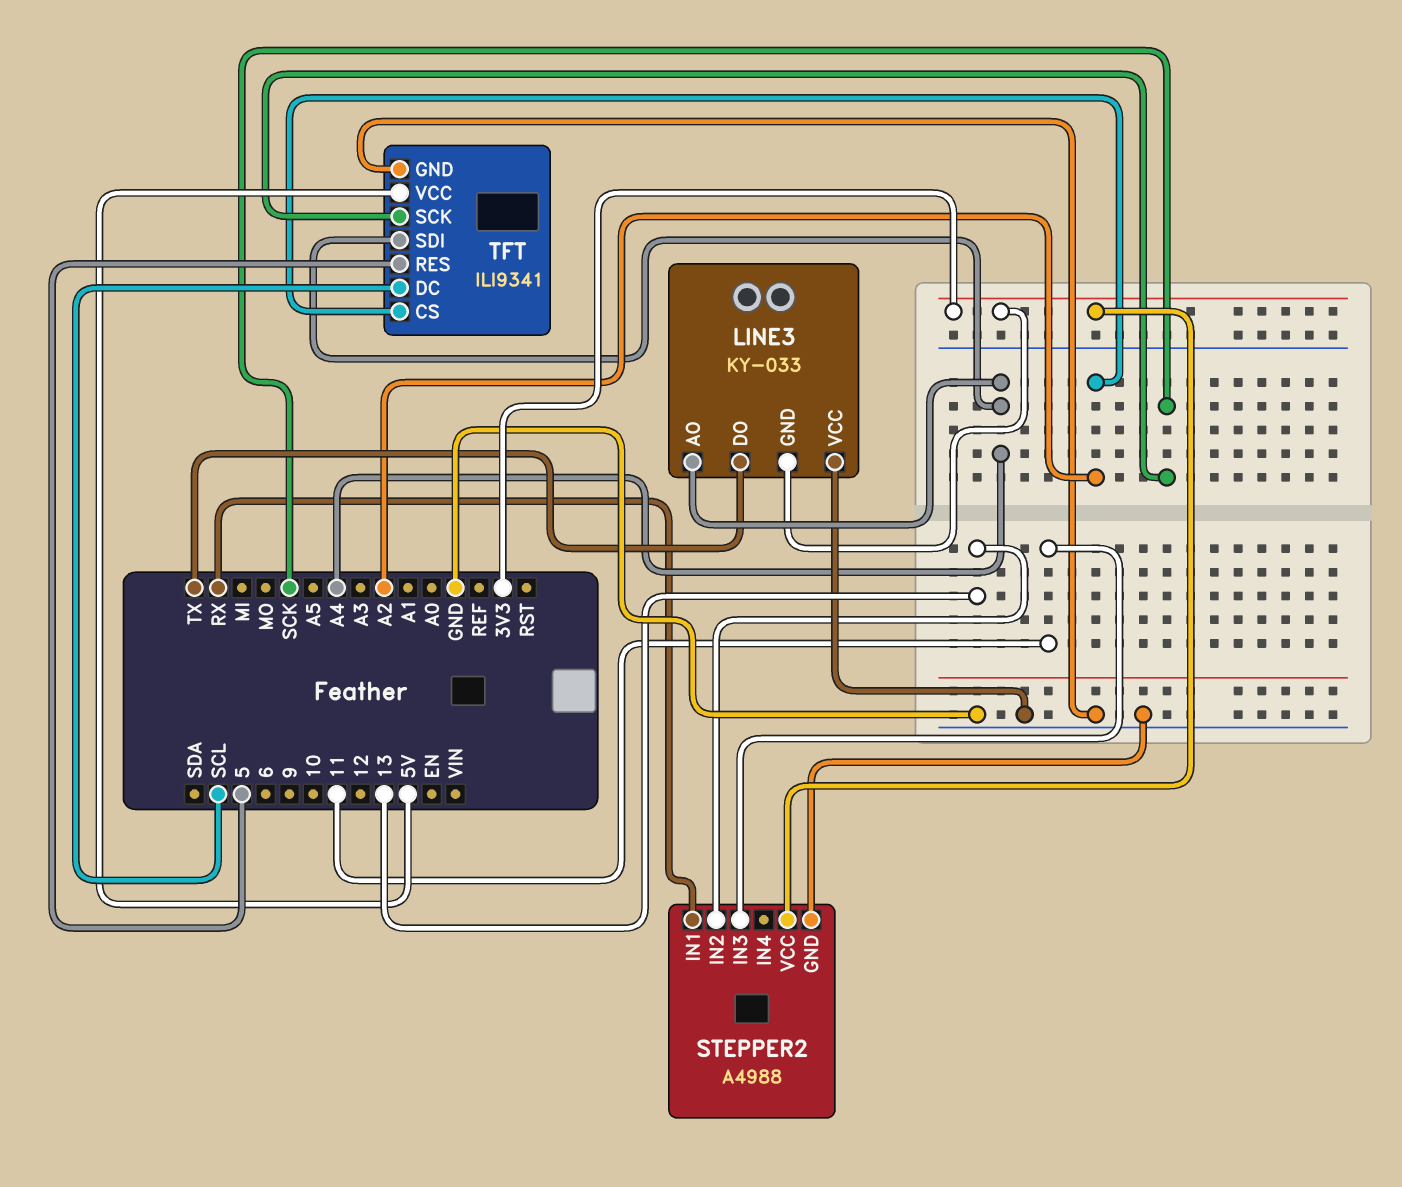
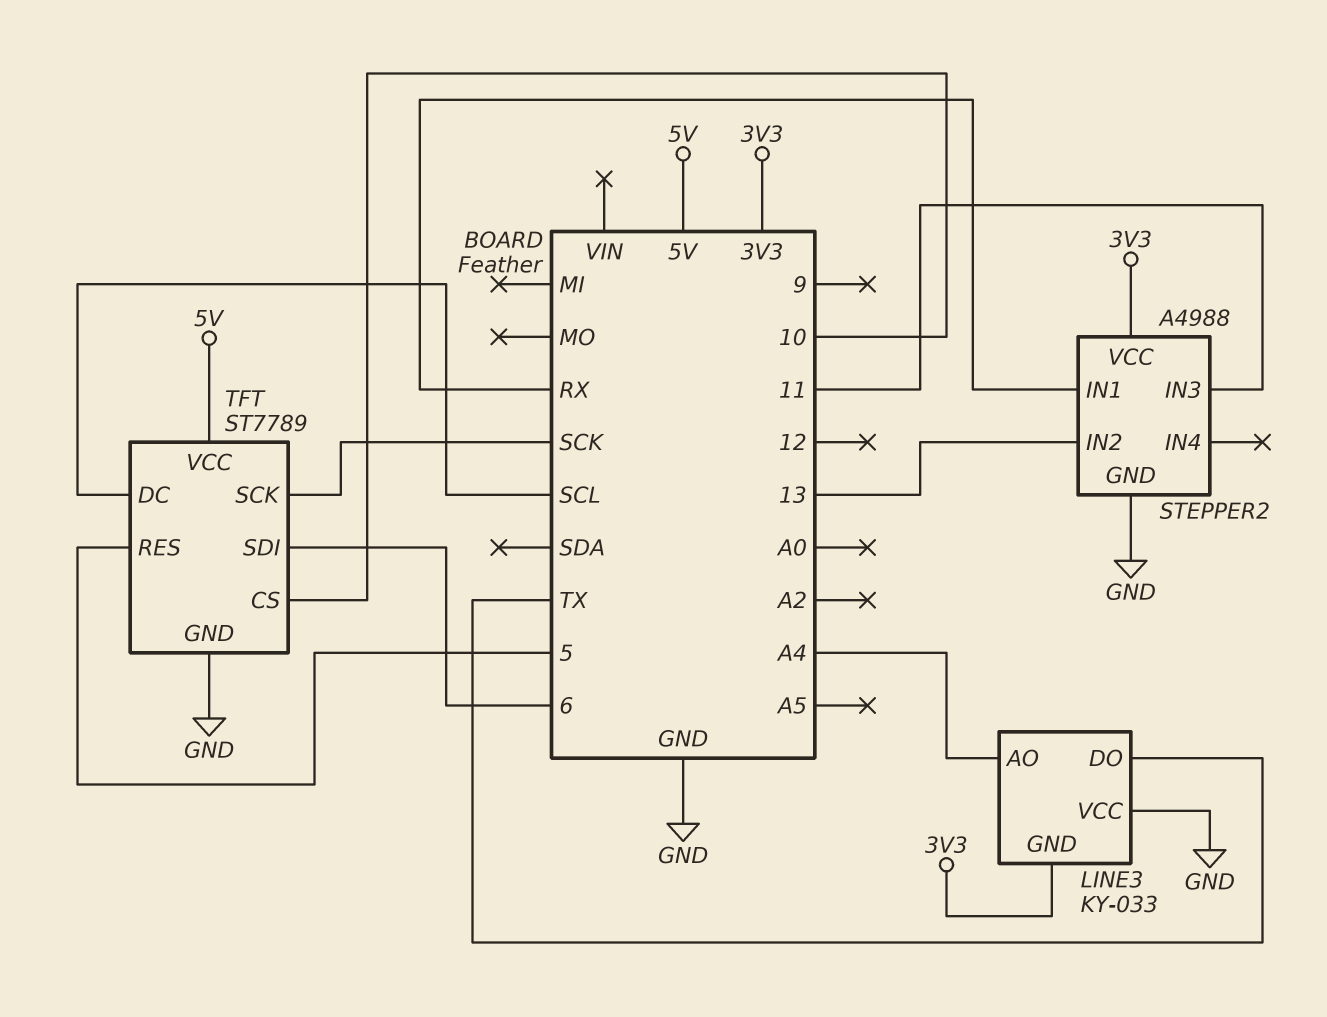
TFT: ILI9341 -> ST7789
TFT pin CS: A2 -> 10
TFT pin SDI: A4 -> 6

